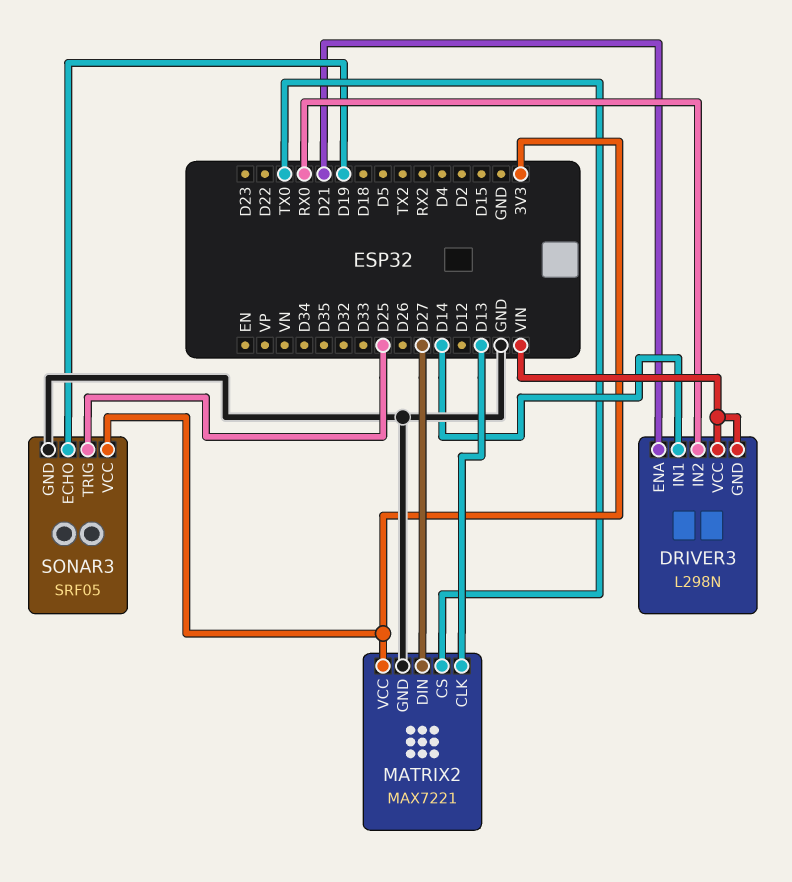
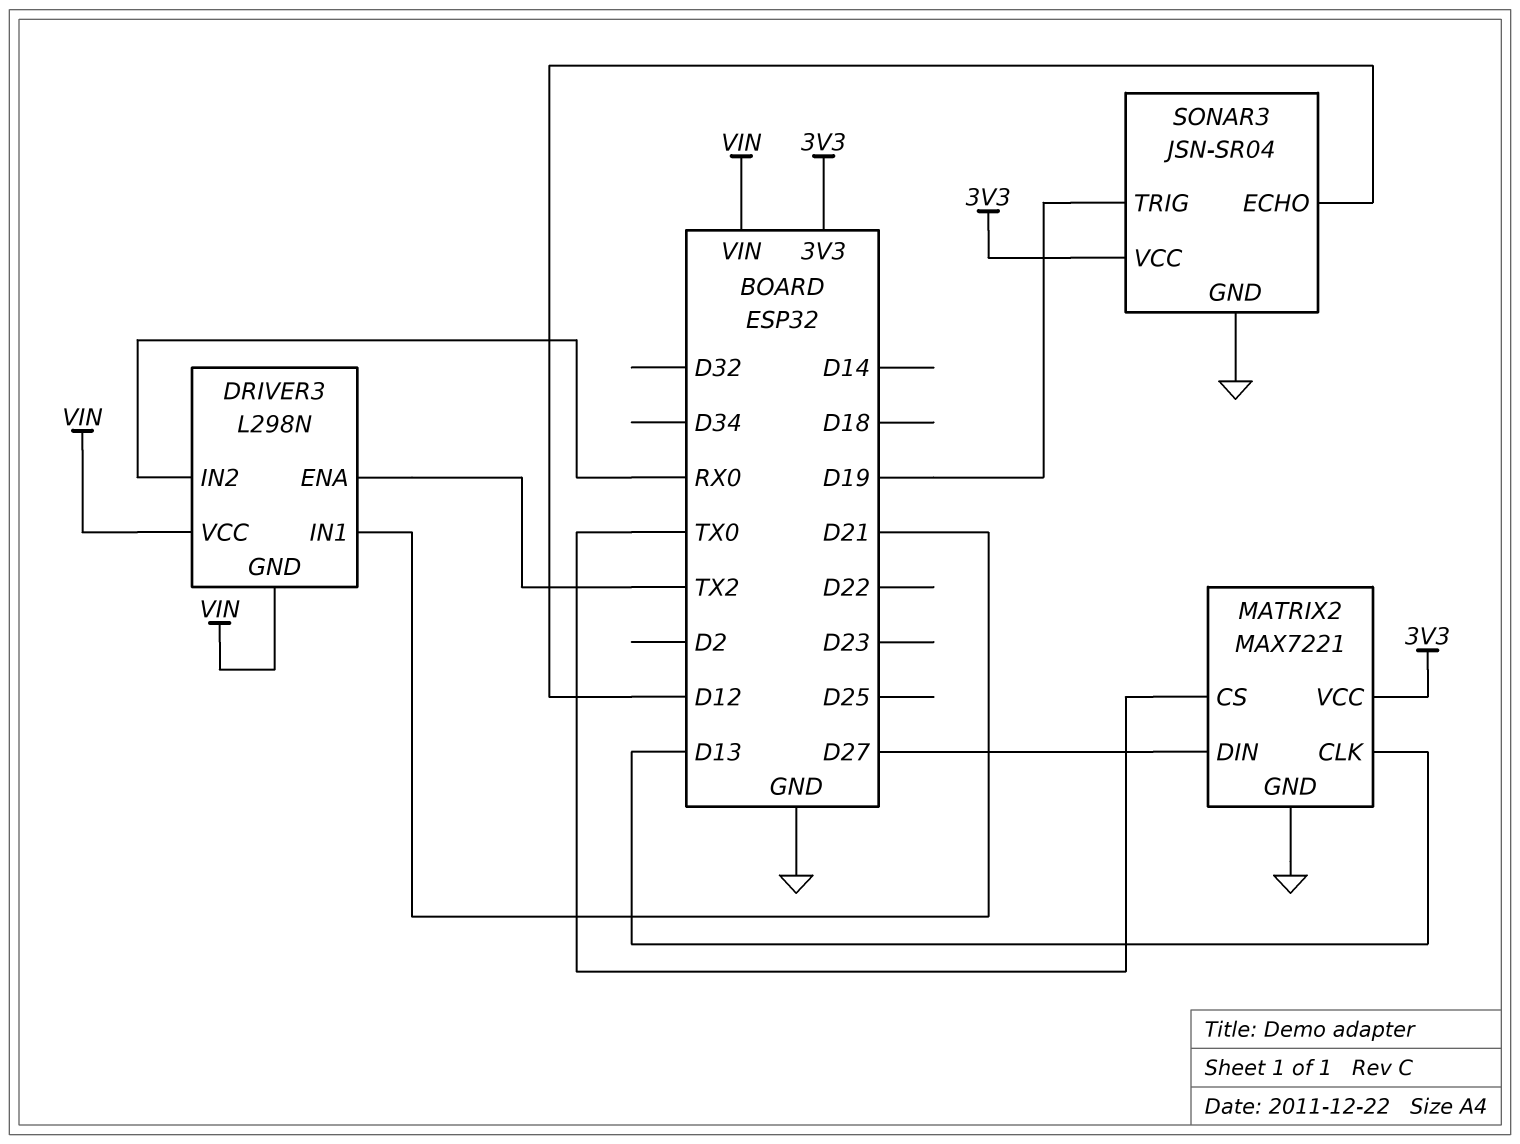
DRIVER3 pin ENA: D21 -> TX2
DRIVER3 pin IN1: D14 -> D21
SONAR3: SRF05 -> JSN-SR04
SONAR3 pin ECHO: D19 -> D12
SONAR3 pin TRIG: D25 -> D19

